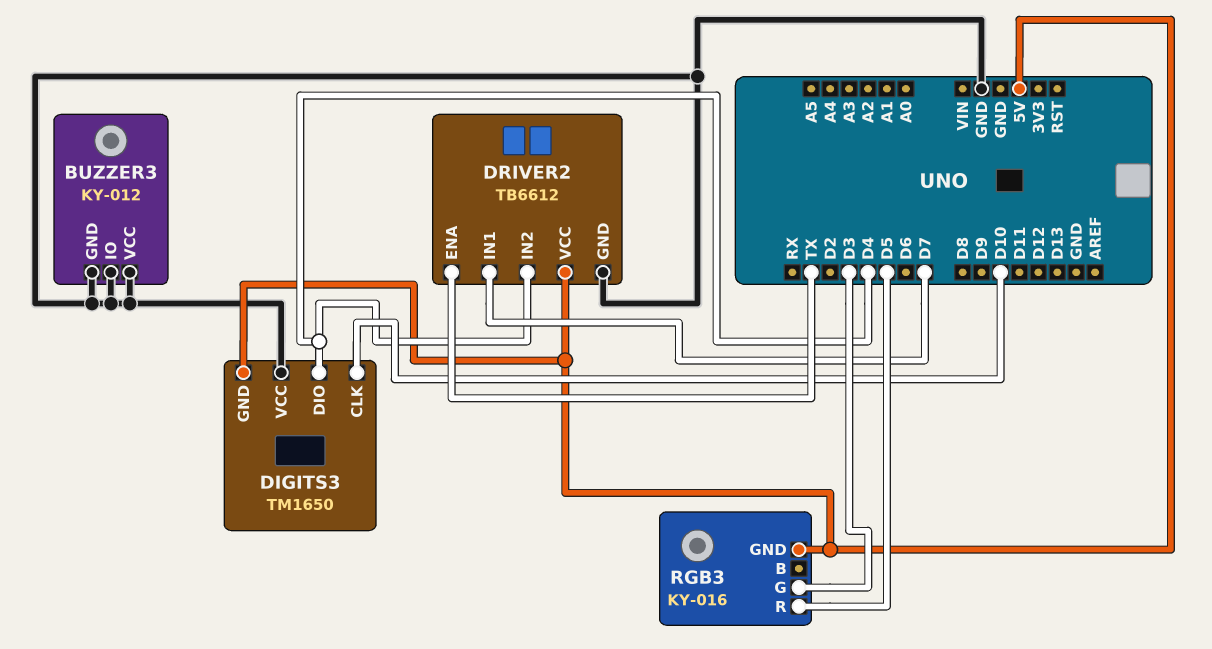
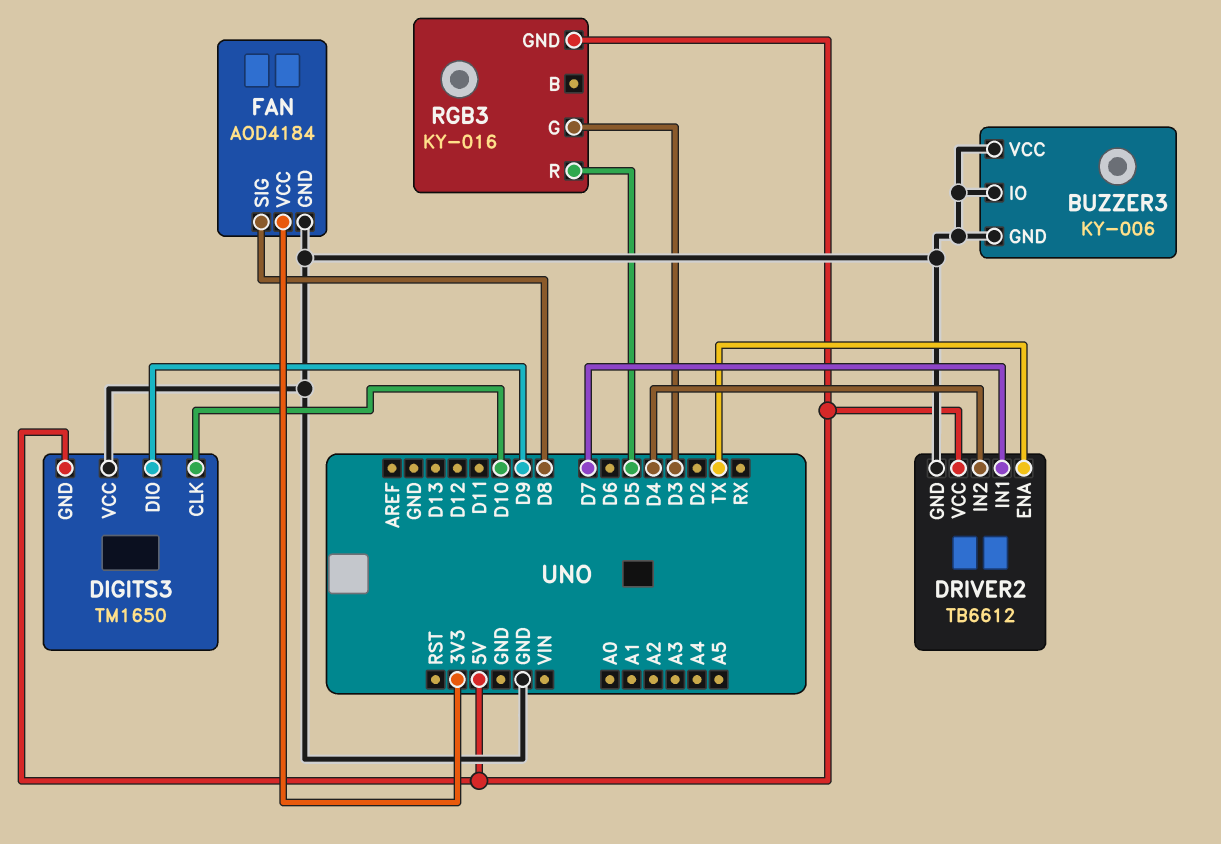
BUZZER3: KY-012 -> KY-006
DIGITS3 pin DIO: D4 -> D9
FAN: none -> AOD4184
FAN pin GND: none -> GND
FAN pin SIG: none -> D8
FAN pin VCC: none -> 3V3

